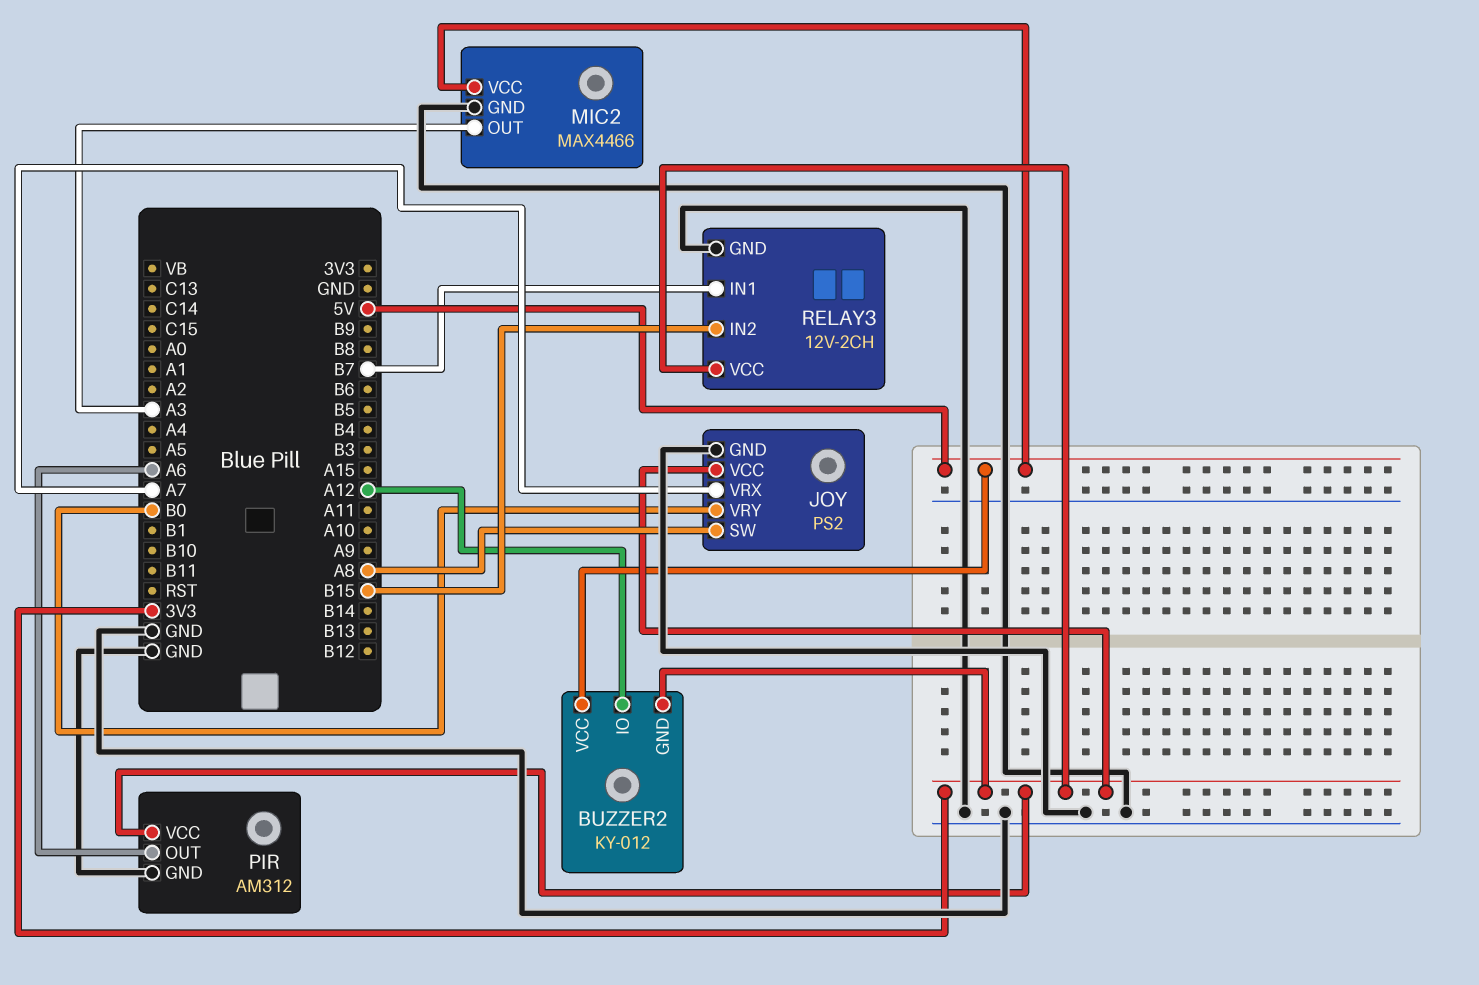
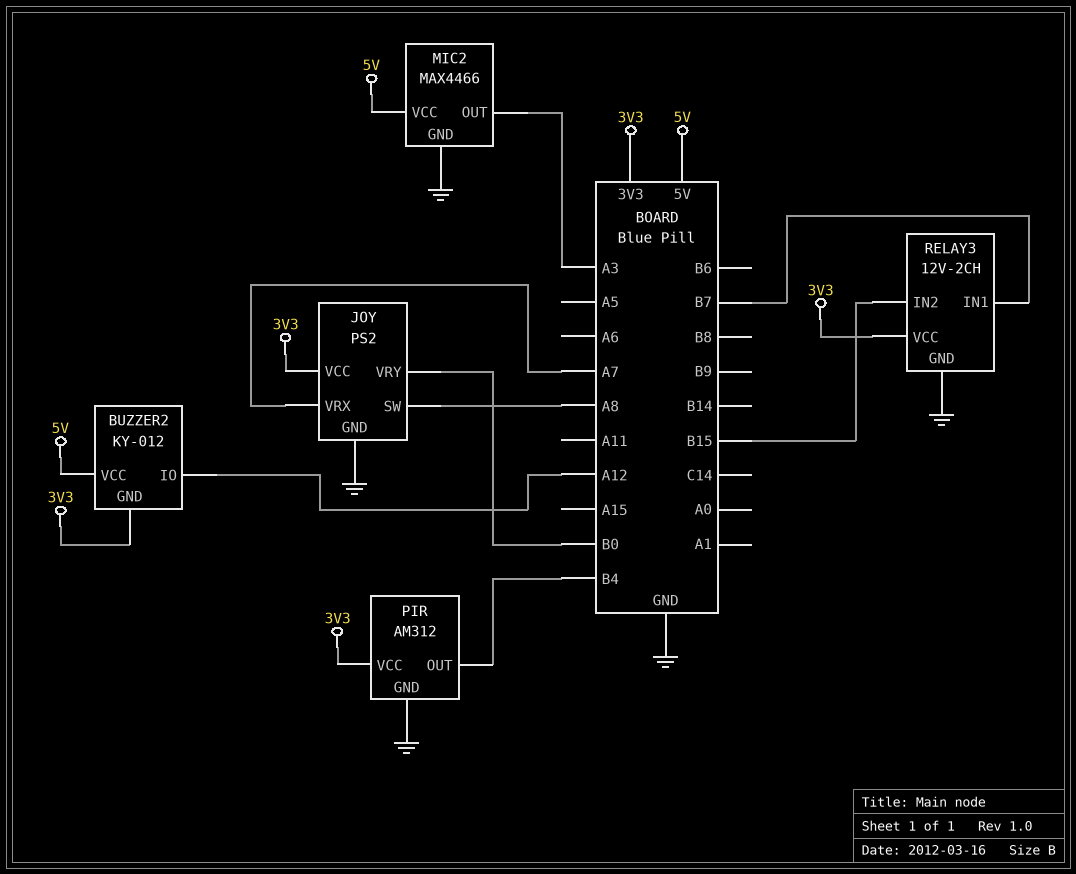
PIR pin OUT: A6 -> B4

